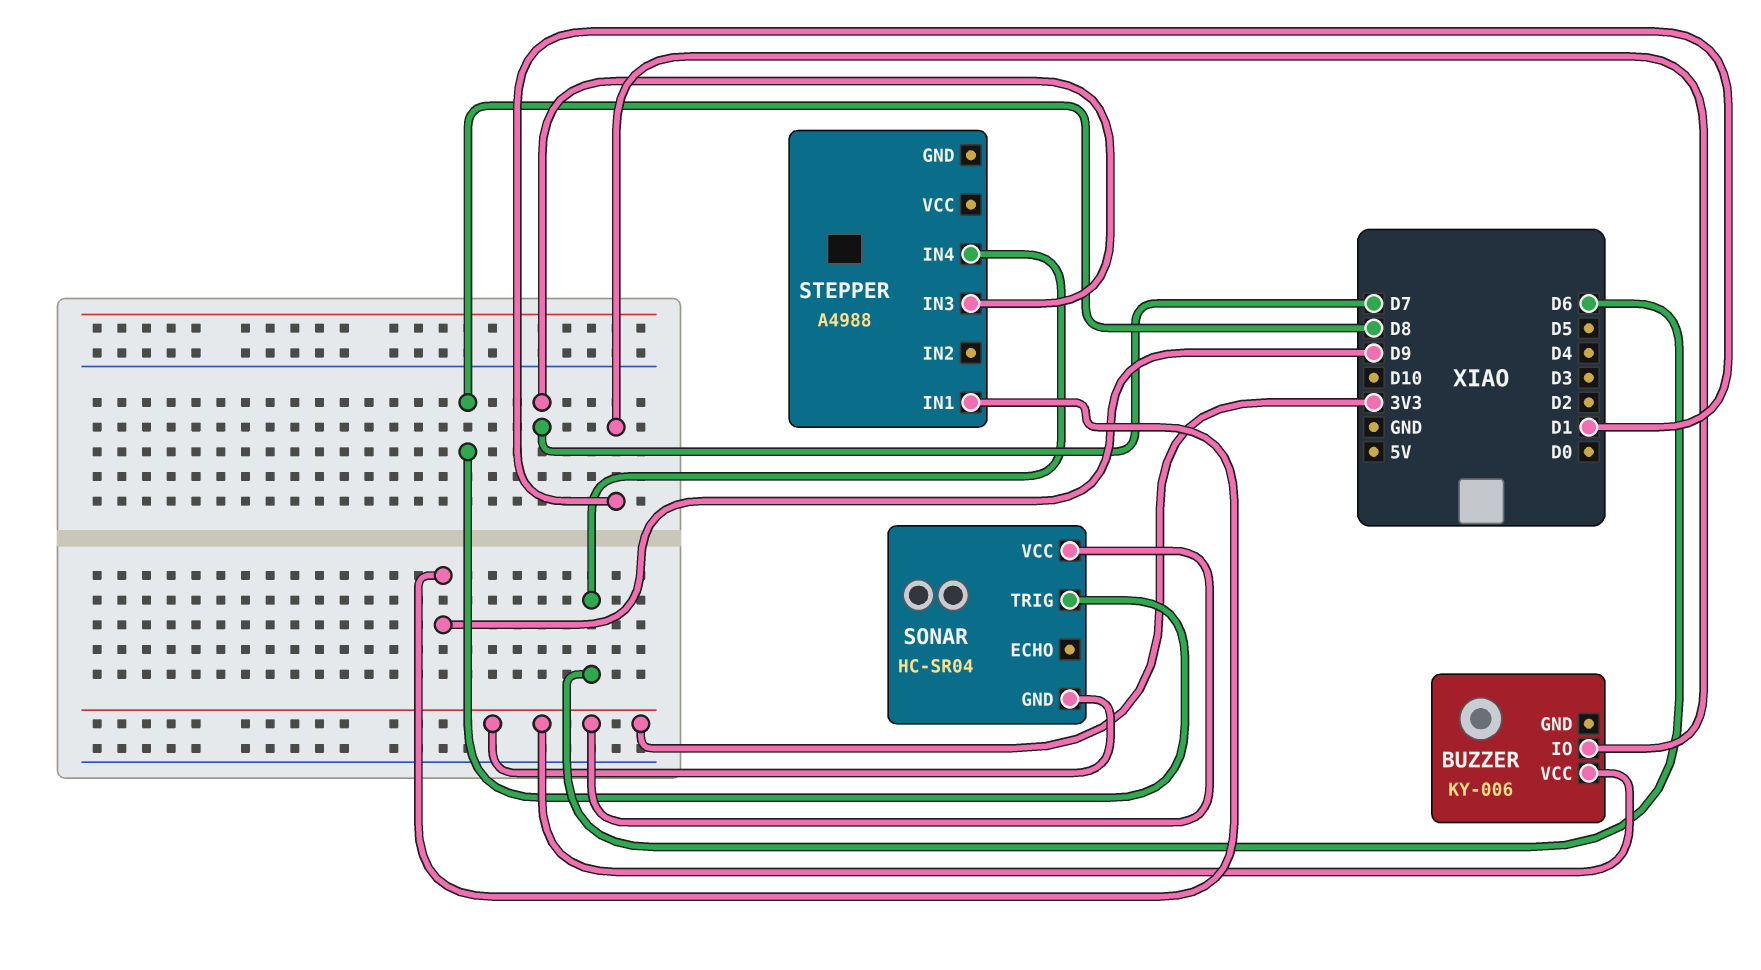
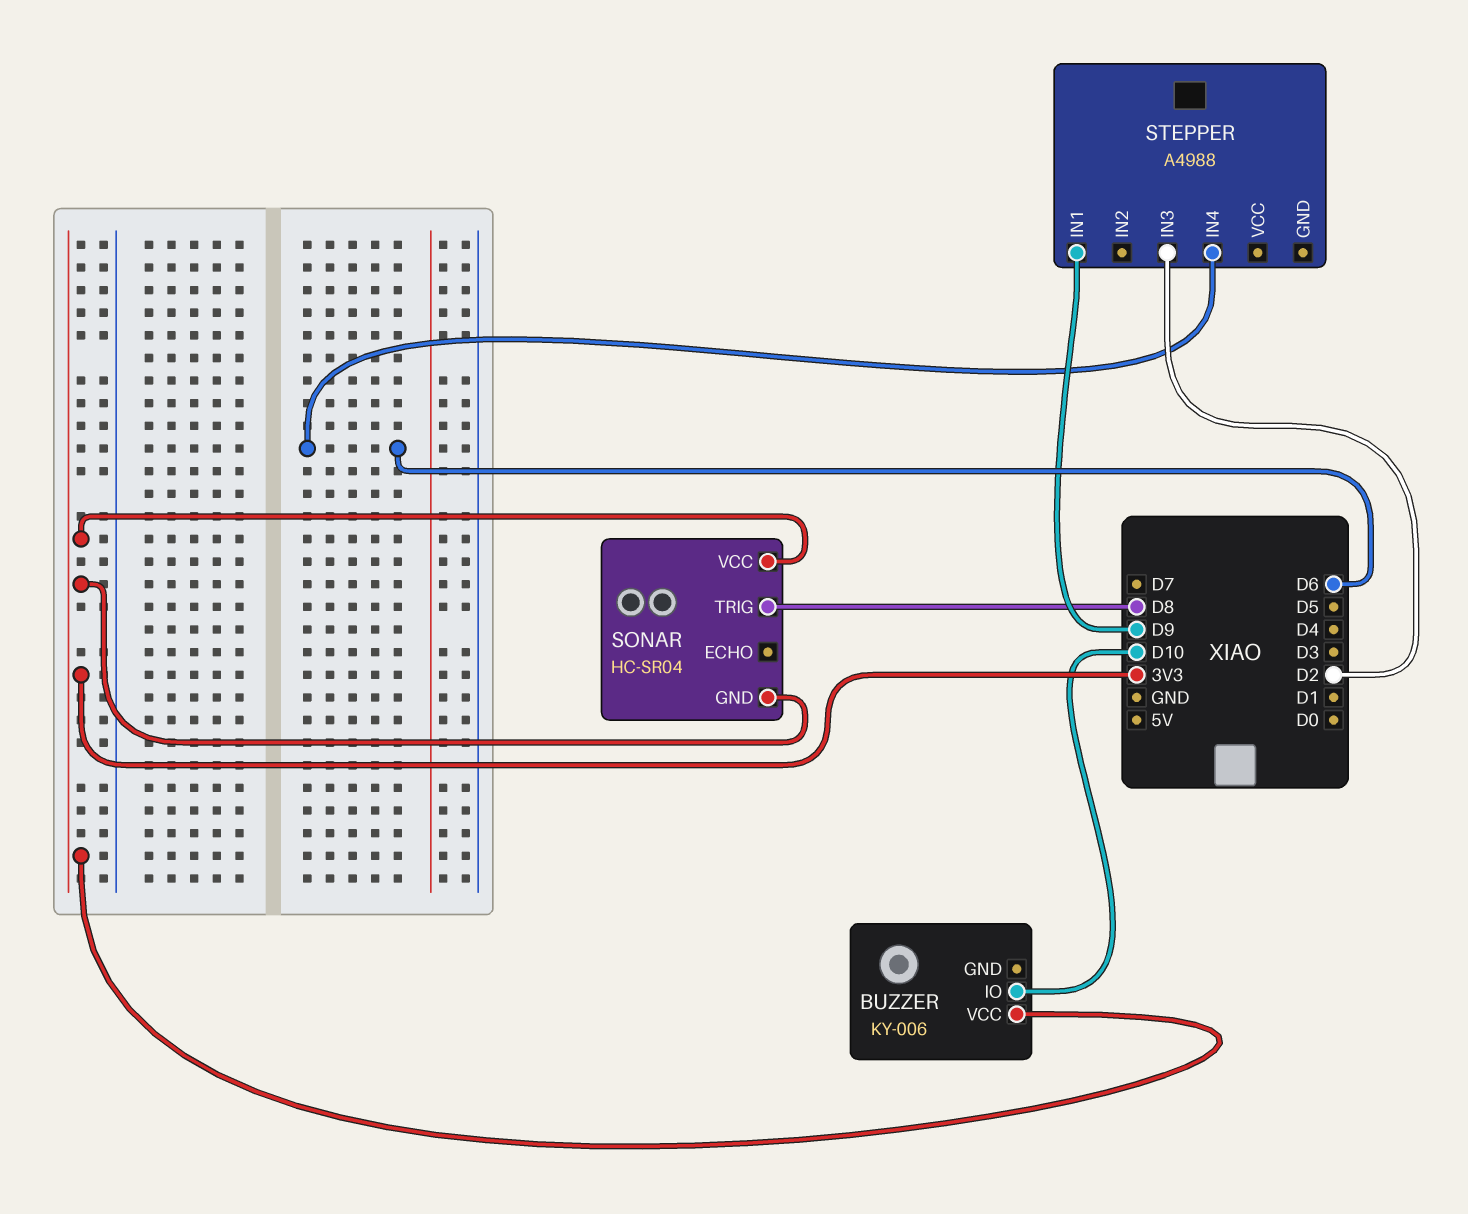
BUZZER pin IO: D1 -> D10
STEPPER pin IN3: D7 -> D2

